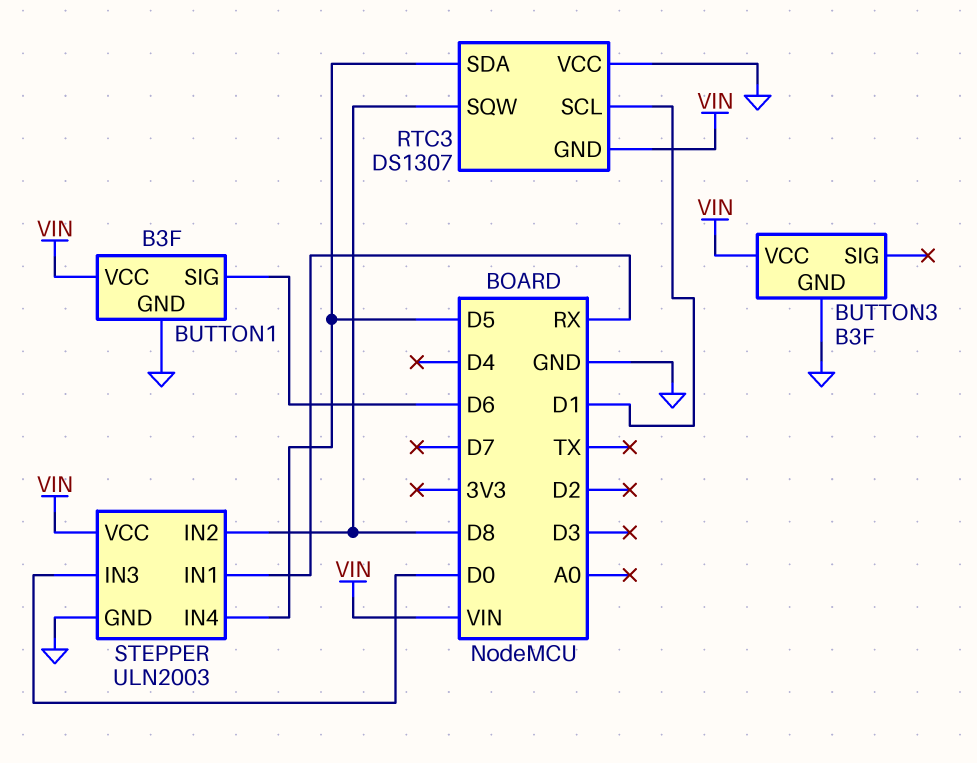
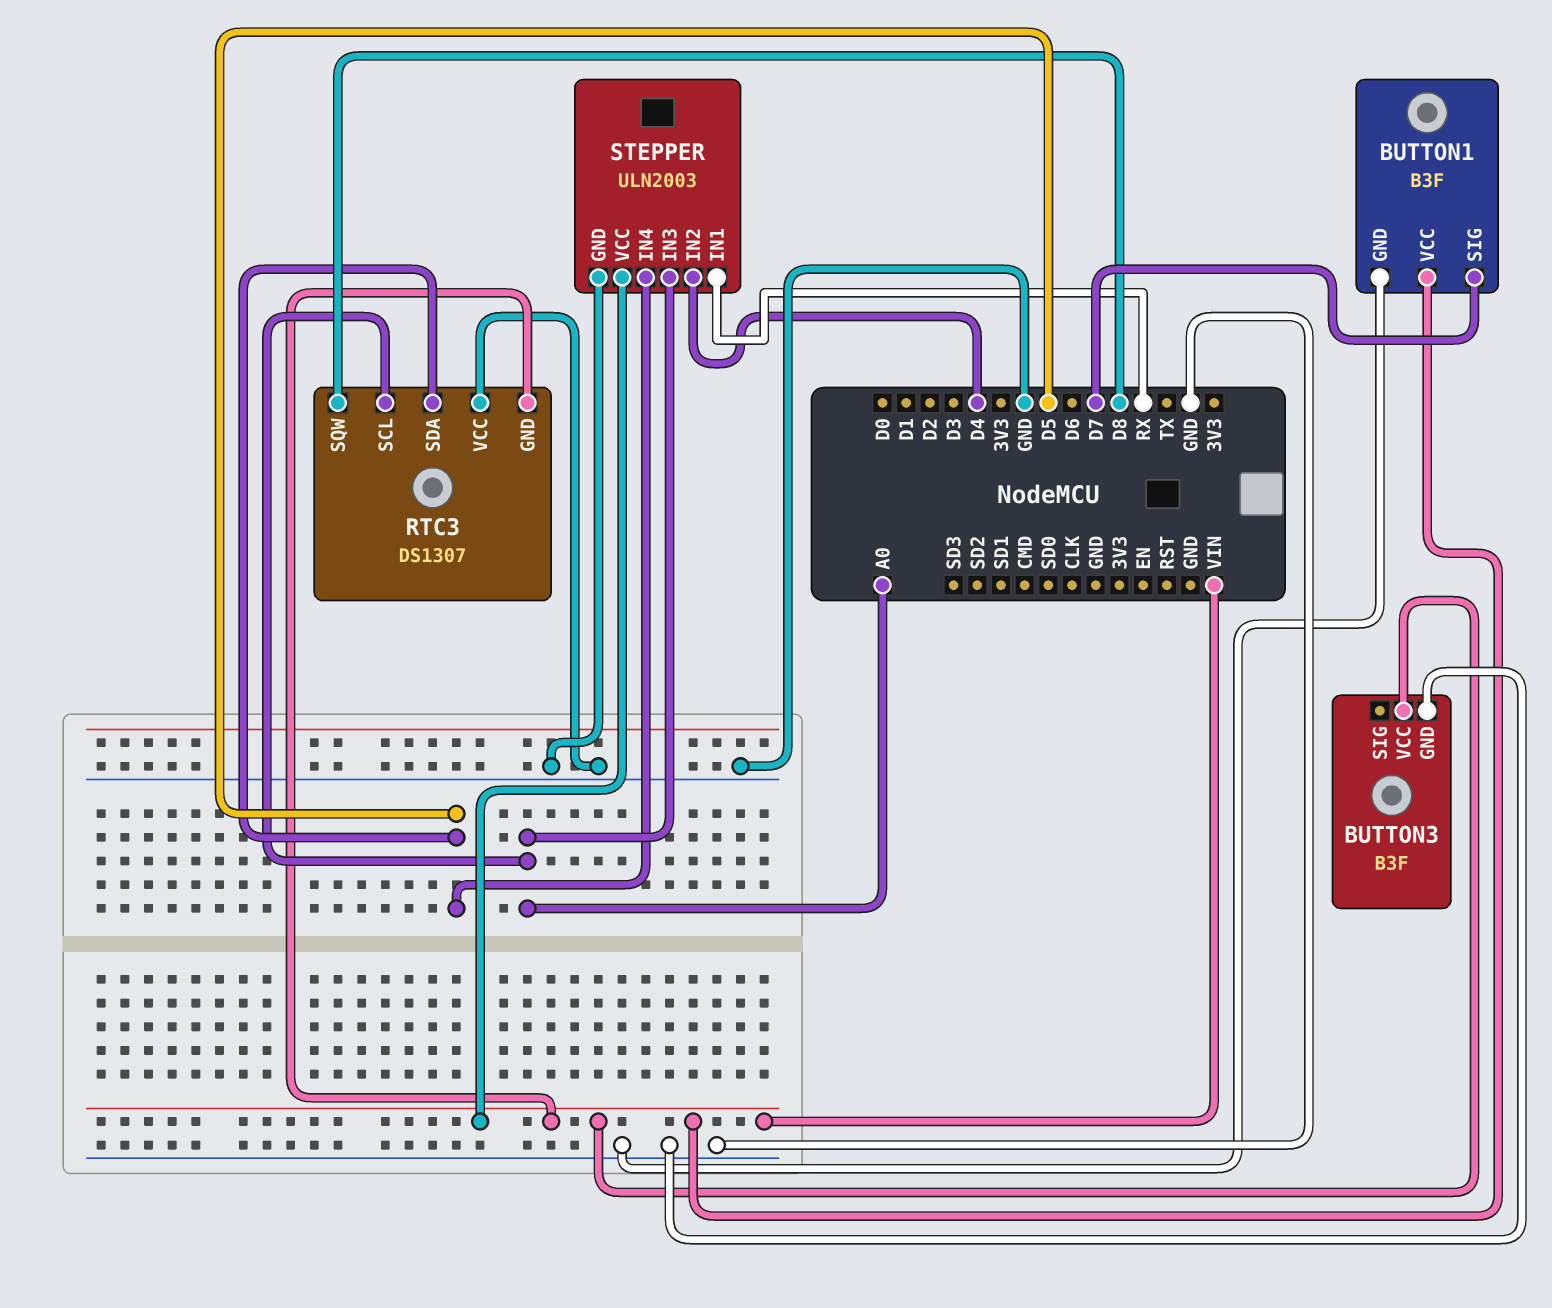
BUTTON1 pin SIG: D6 -> D7
RTC3 pin SCL: D1 -> A0
STEPPER pin IN2: D8 -> D4
STEPPER pin IN3: D0 -> A0

